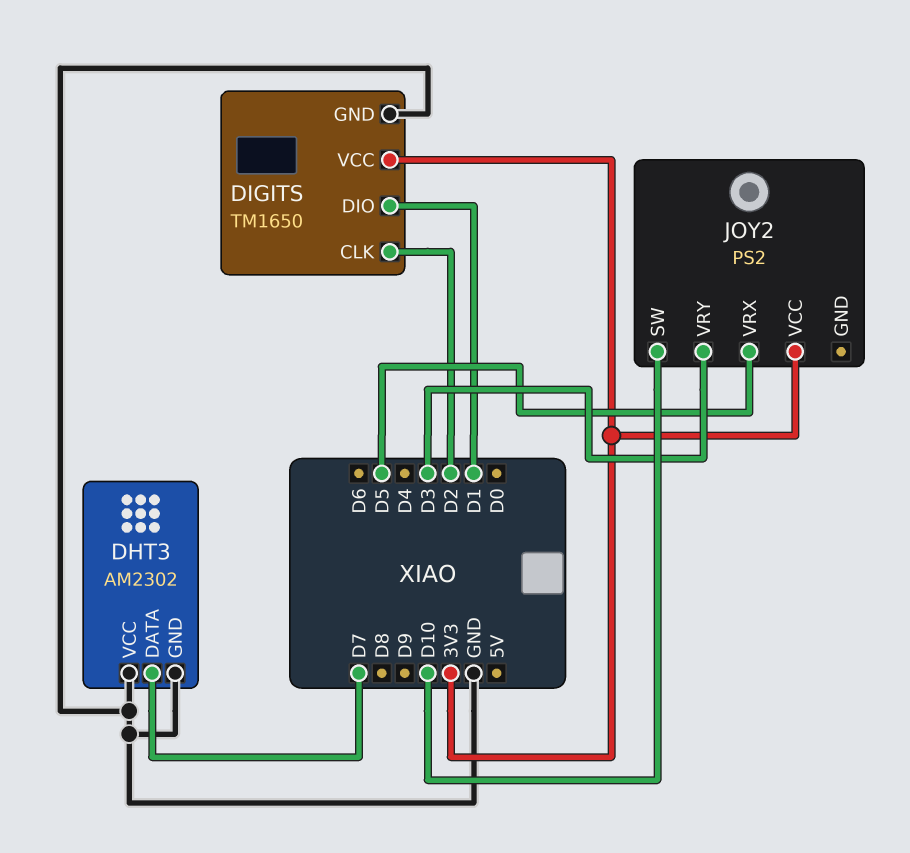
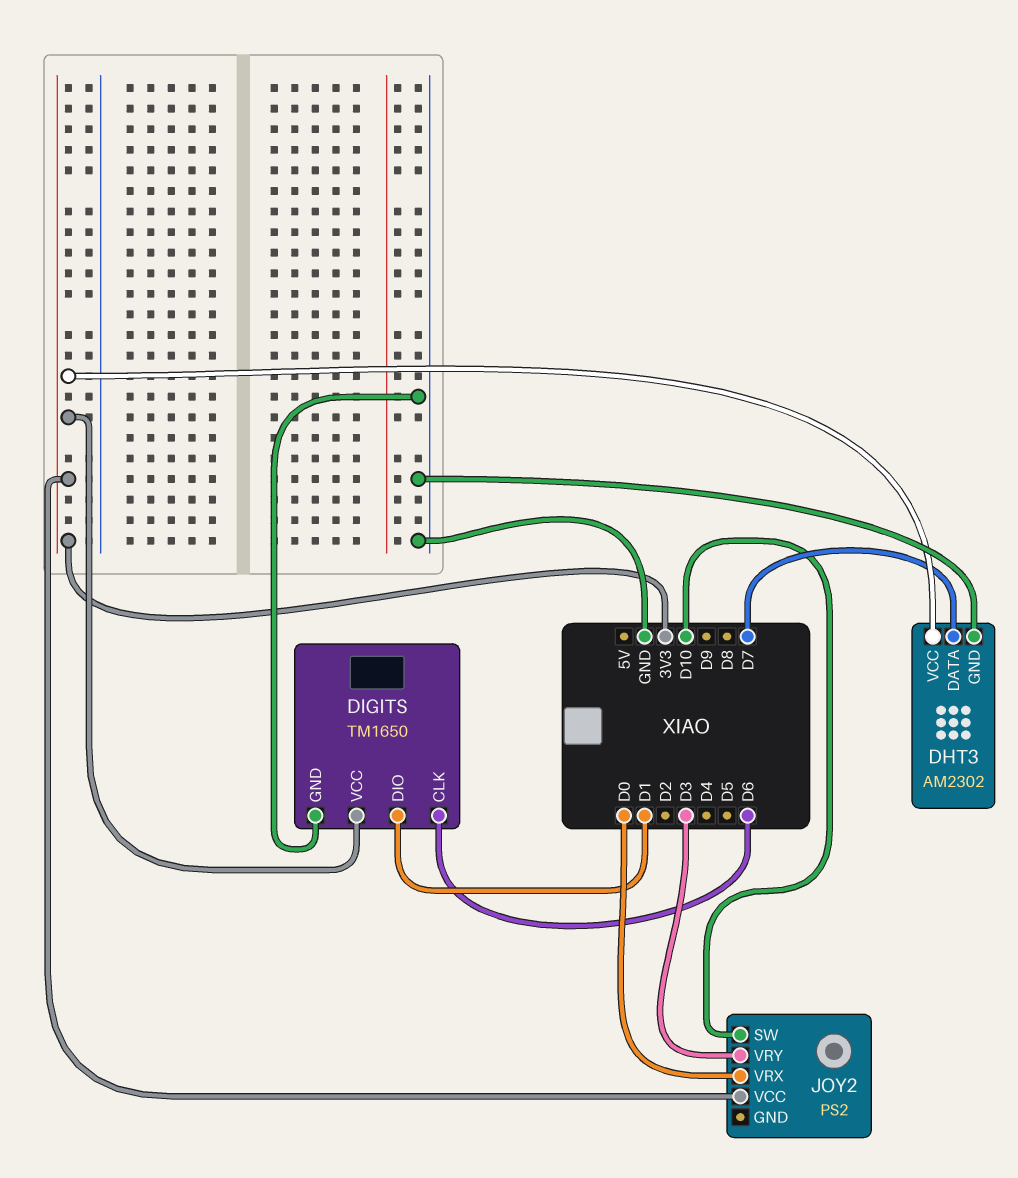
DHT3 pin VCC: GND -> 3V3
DIGITS pin CLK: D2 -> D6
JOY2 pin VRX: D5 -> D0

